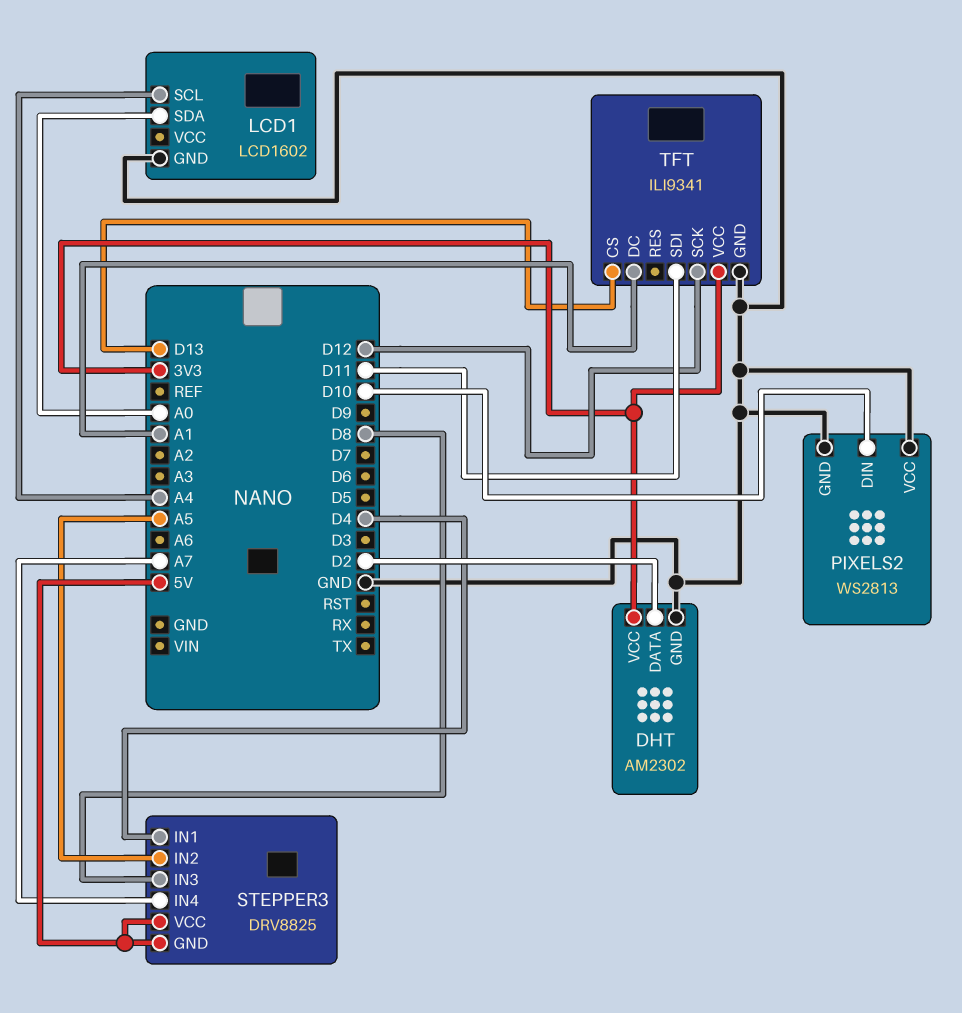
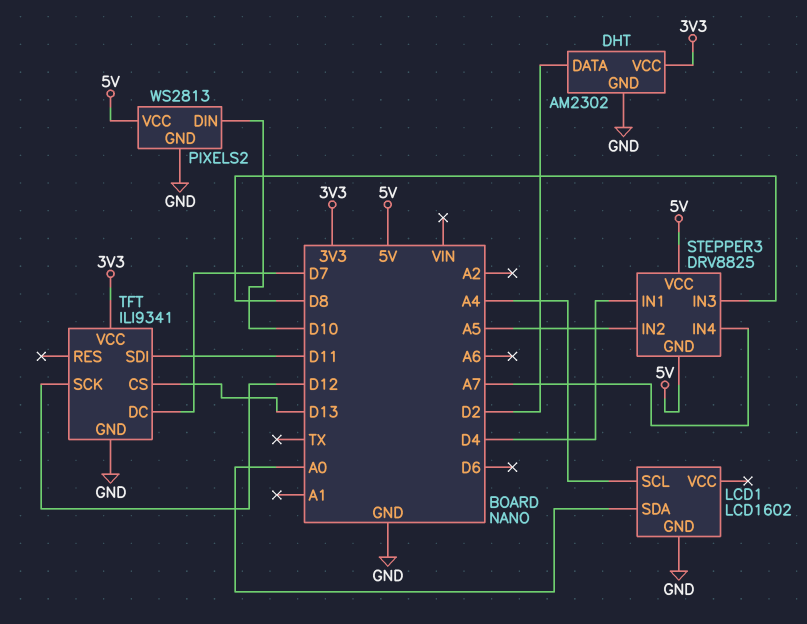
PIXELS2 pin VCC: GND -> 5V
TFT pin DC: A1 -> D7

